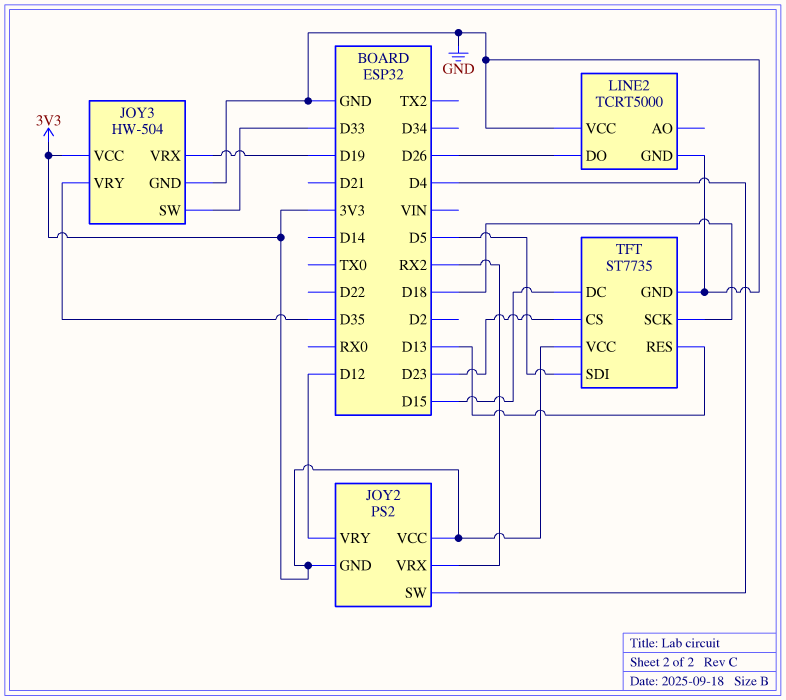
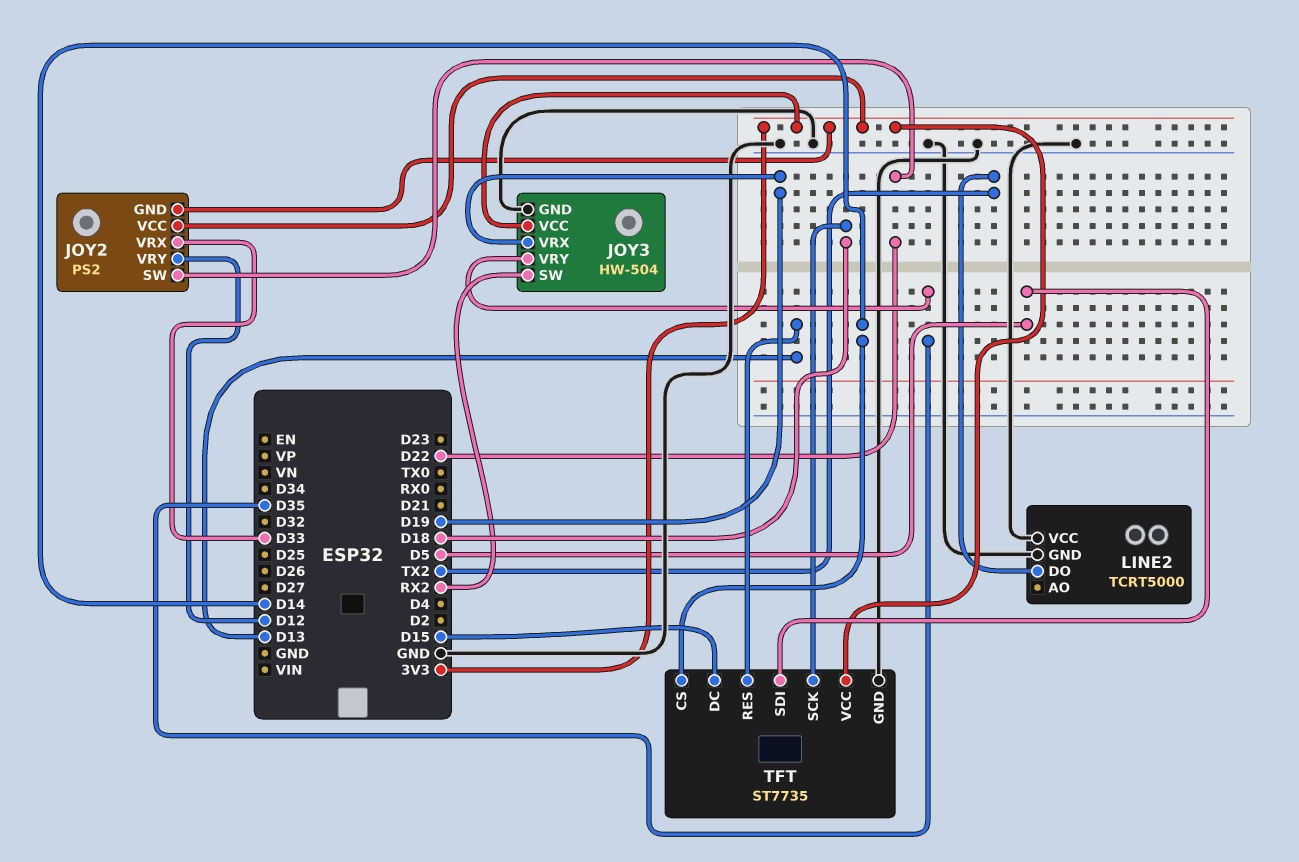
JOY2 pin SW: D4 -> D22
JOY2 pin VRX: RX2 -> D33
JOY3 pin SW: D33 -> RX2
LINE2 pin DO: D26 -> TX2
TFT pin CS: D23 -> D14

